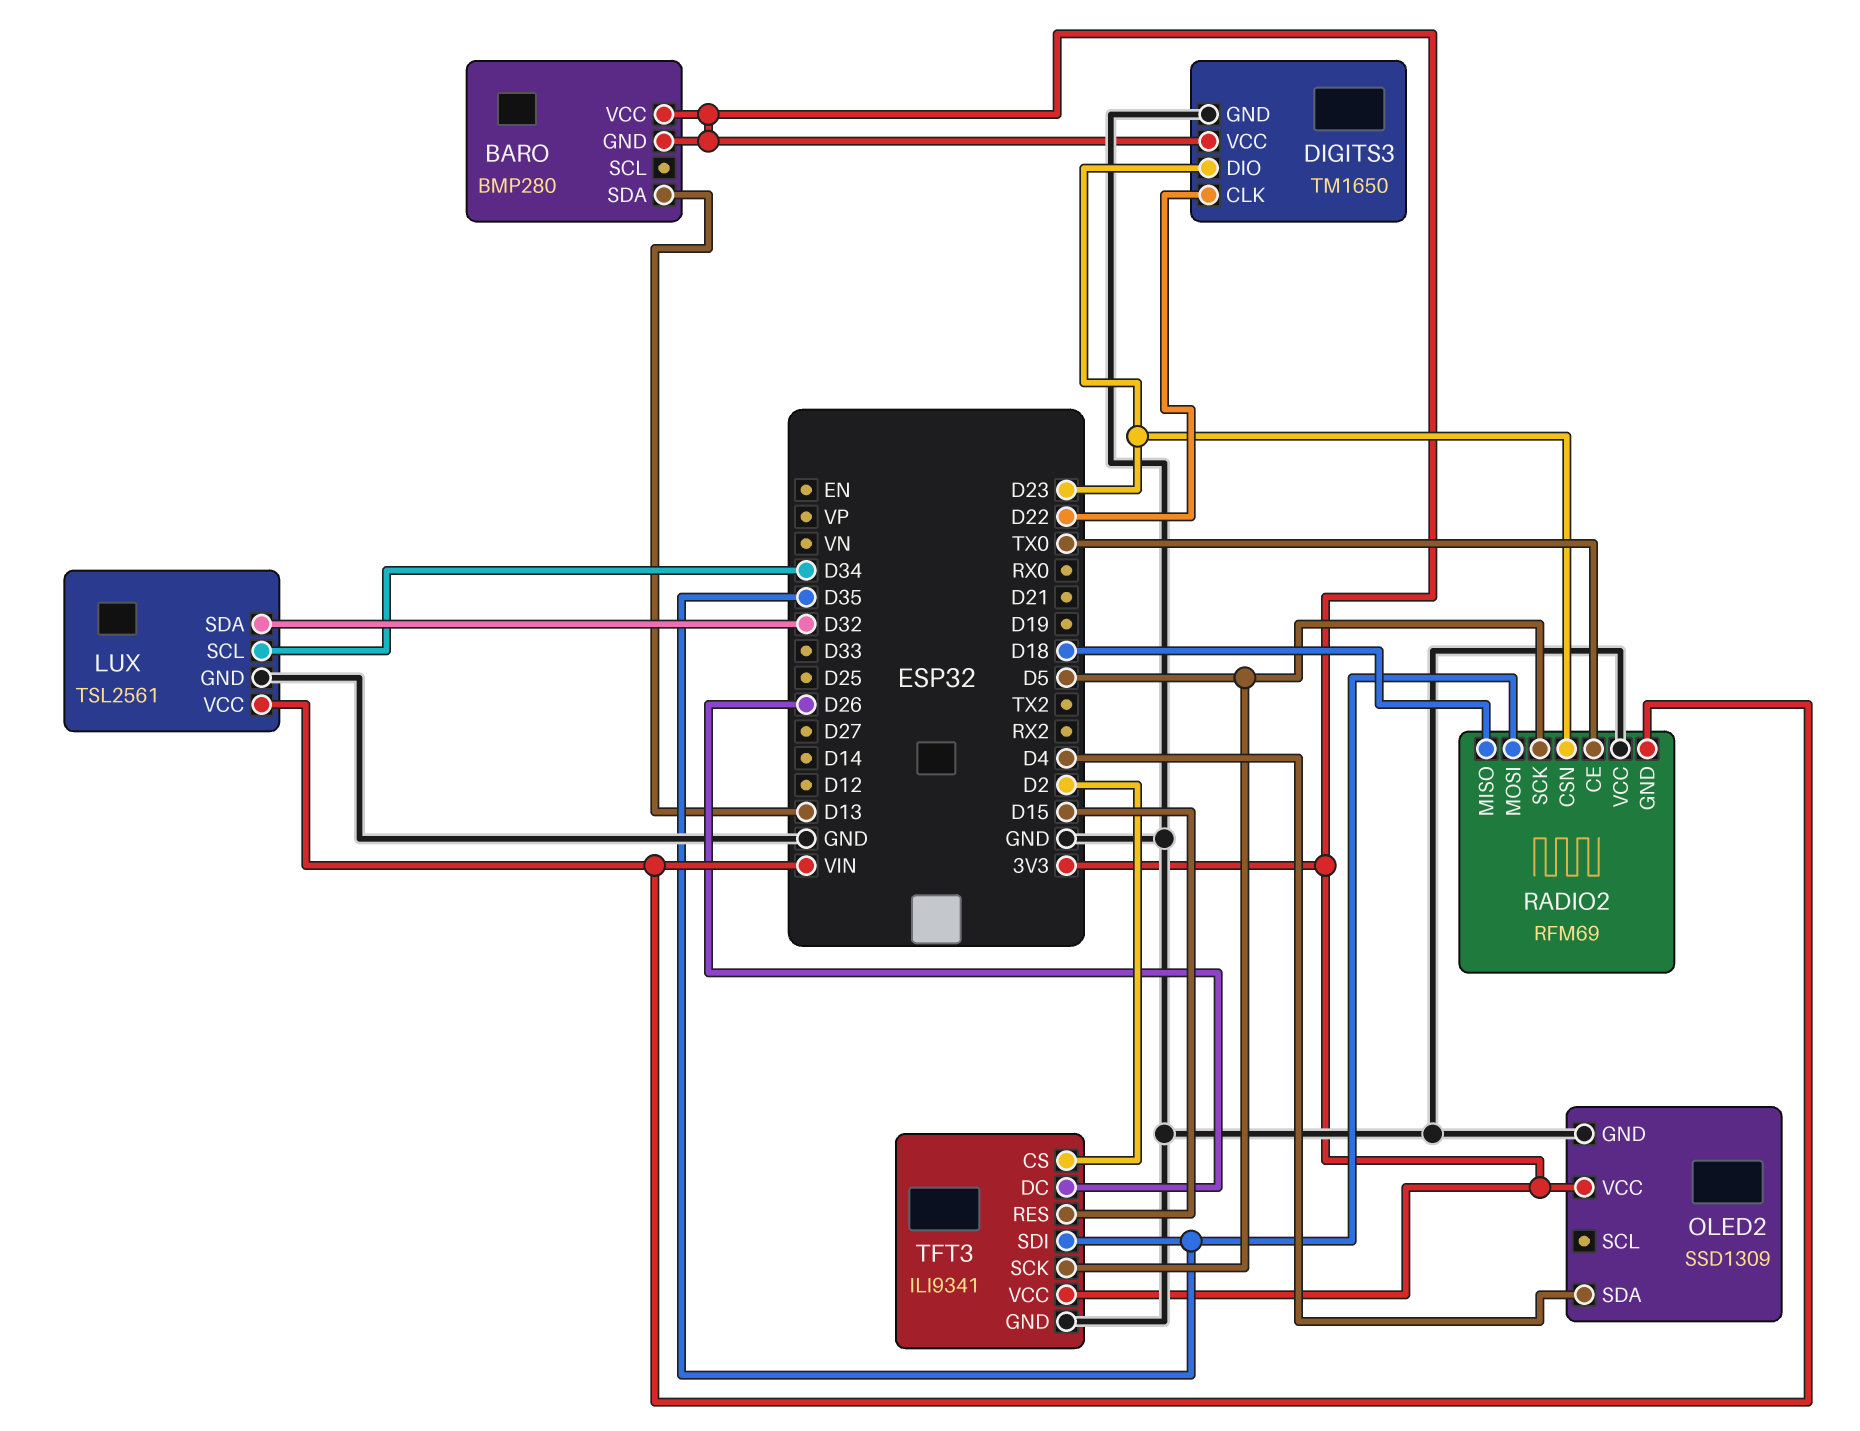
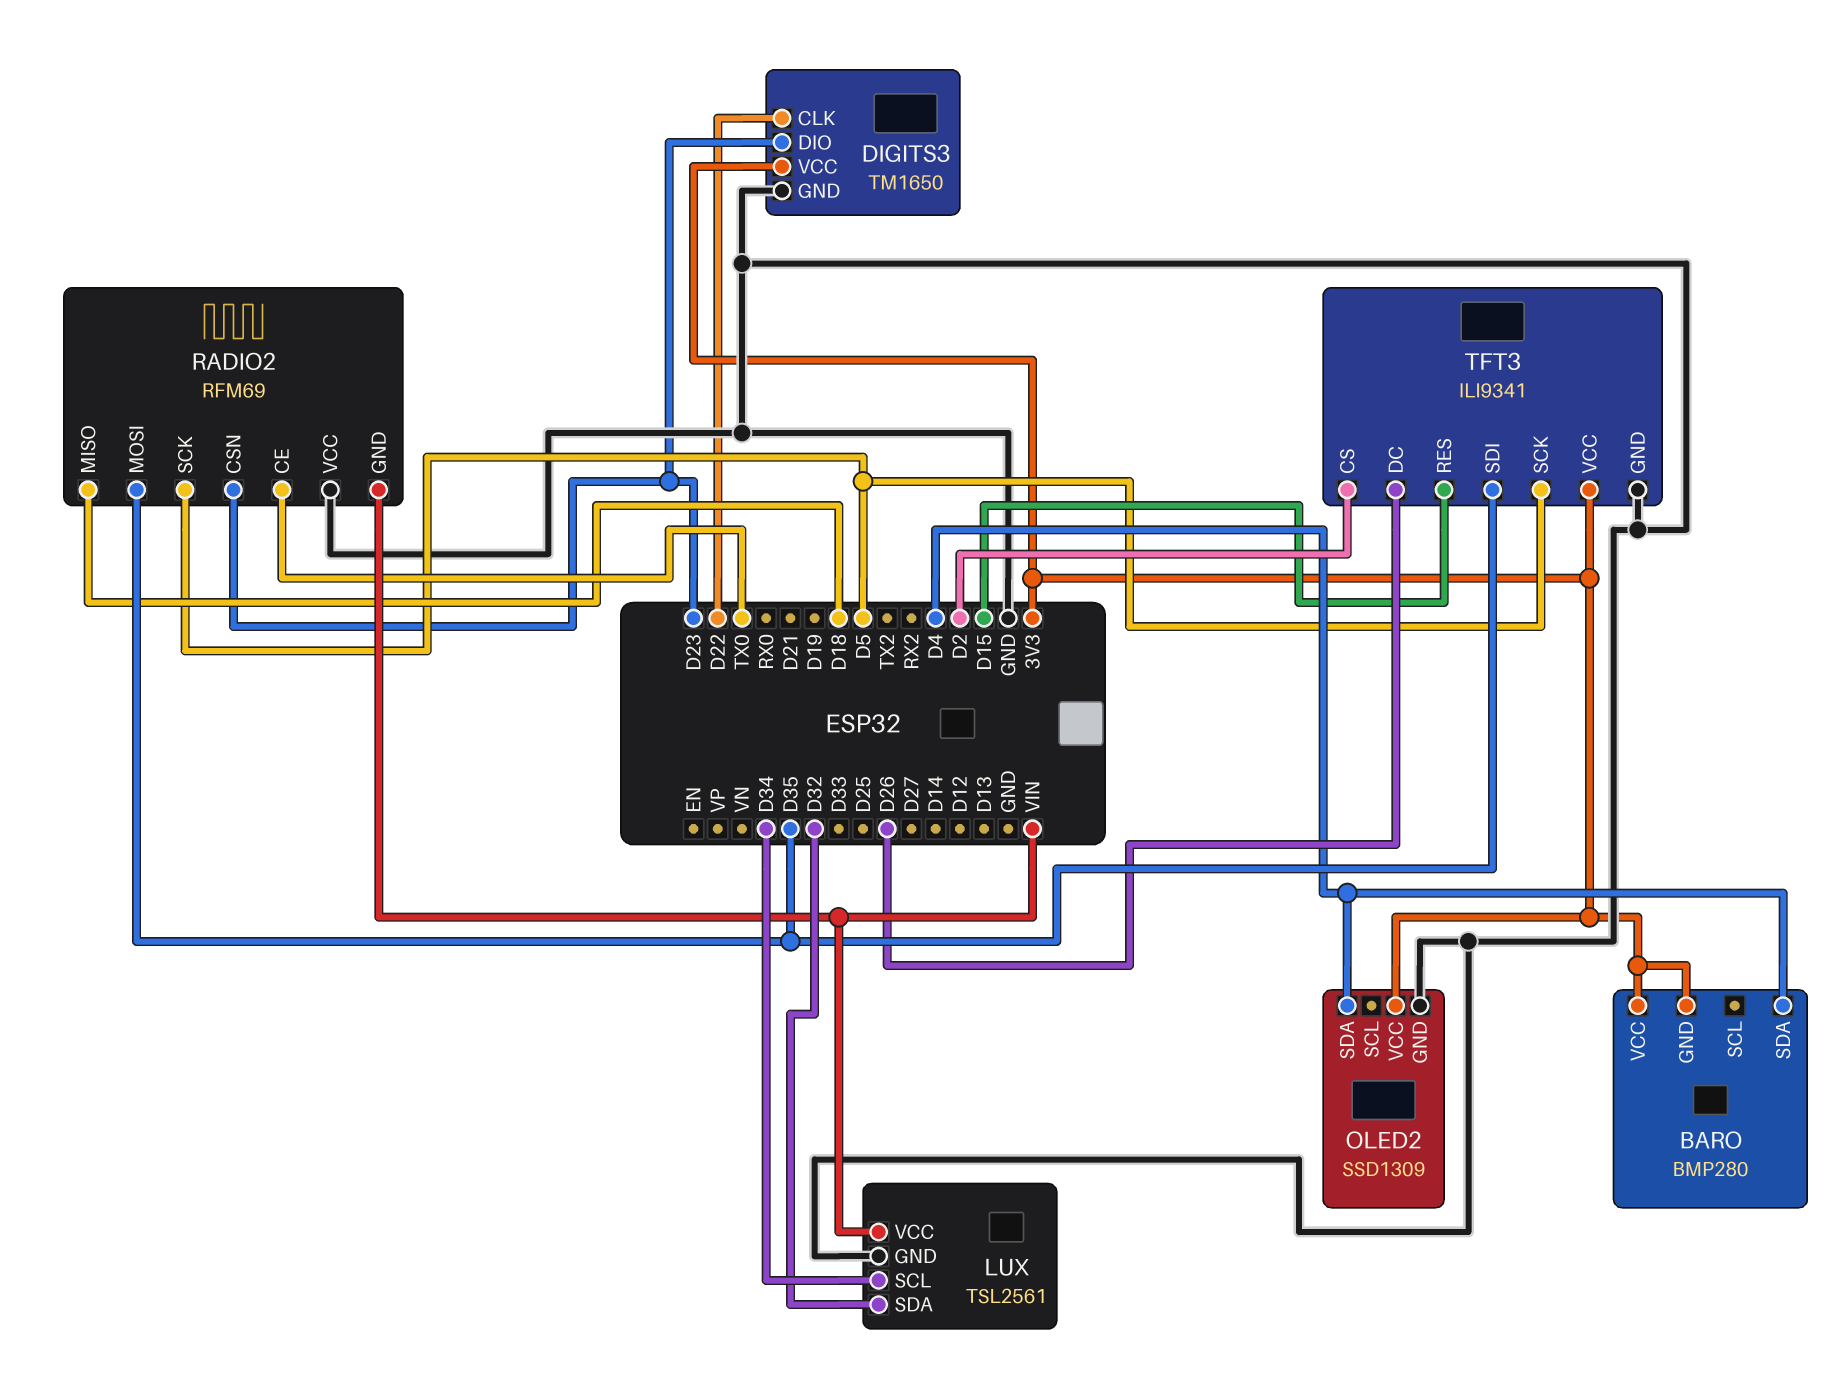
BARO pin SDA: D13 -> D4

